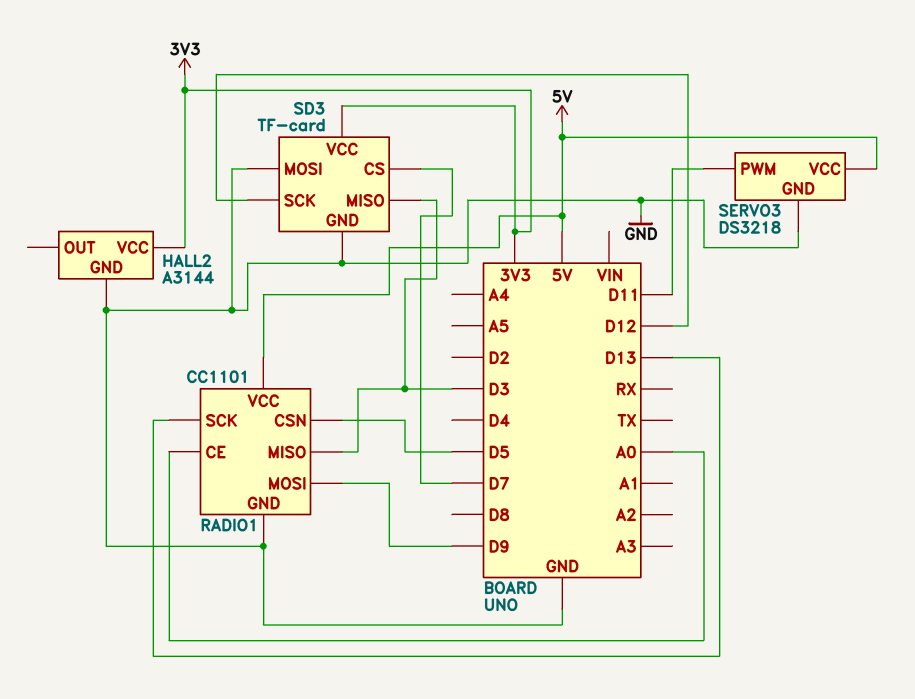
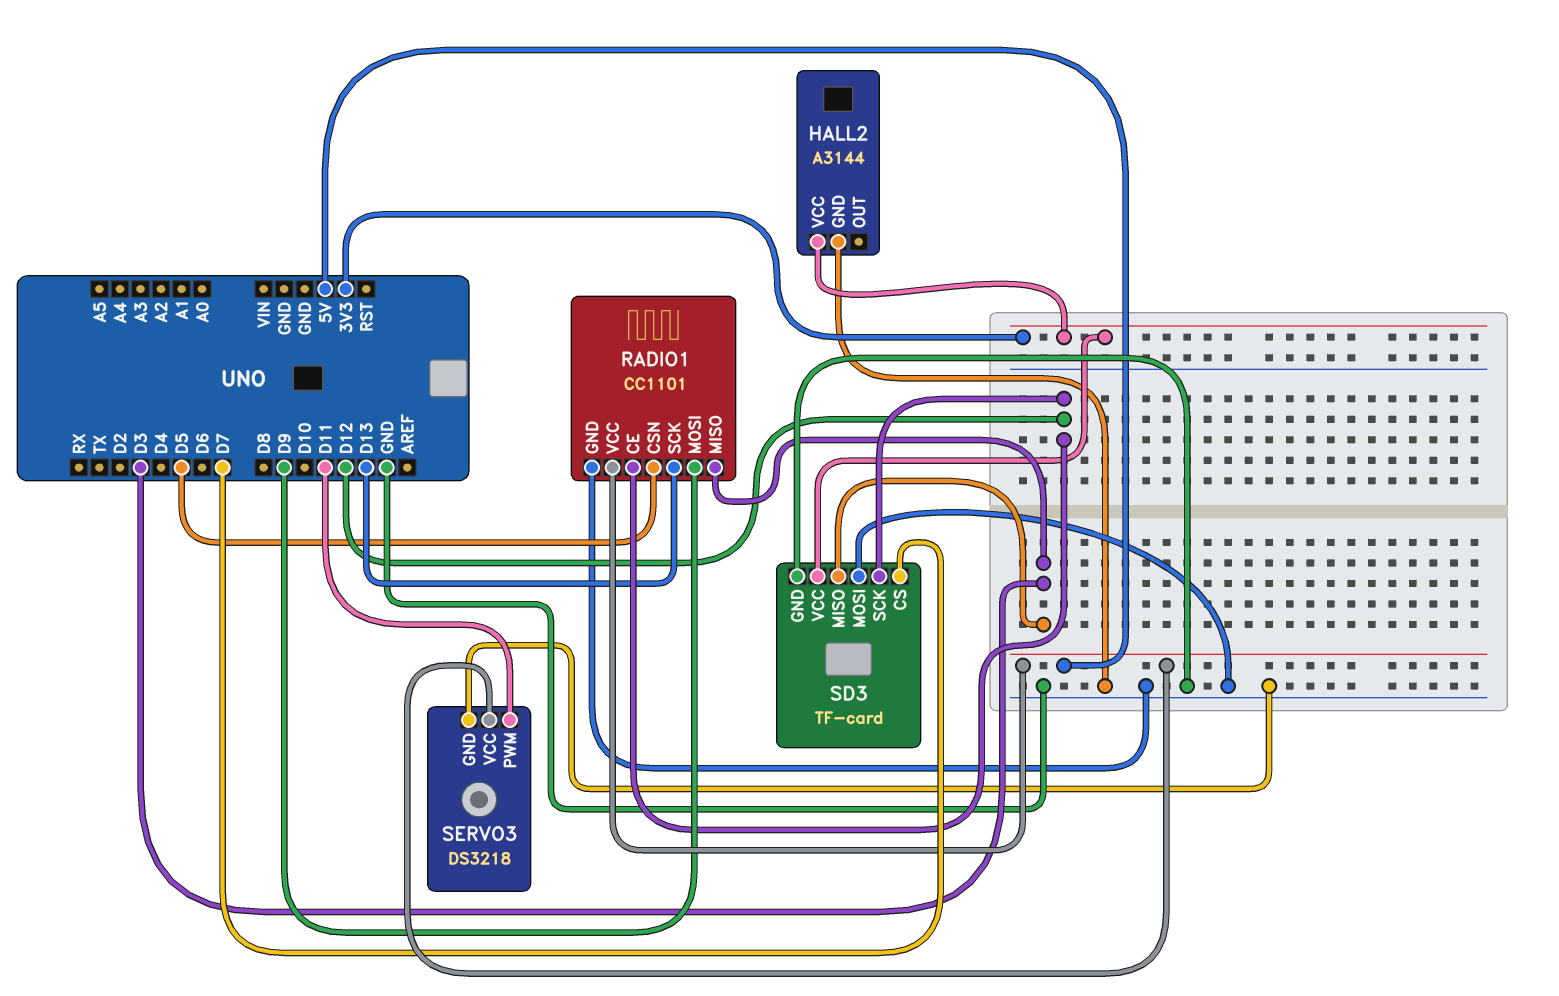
RADIO1 pin CE: A0 -> D12

